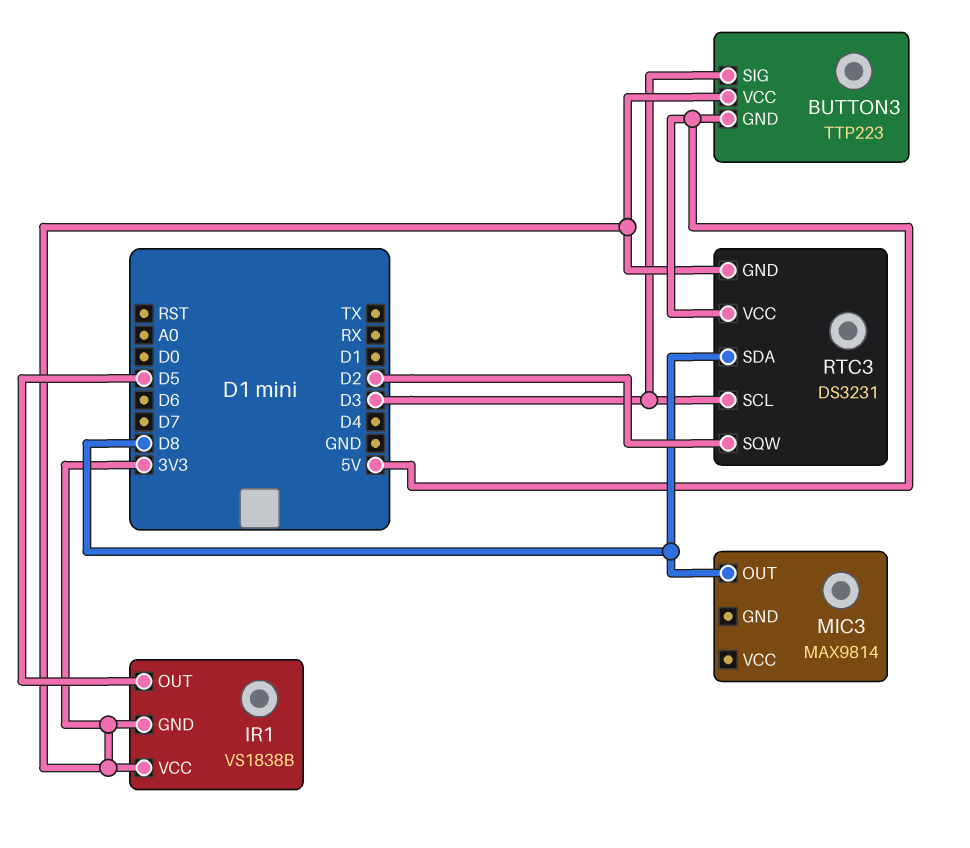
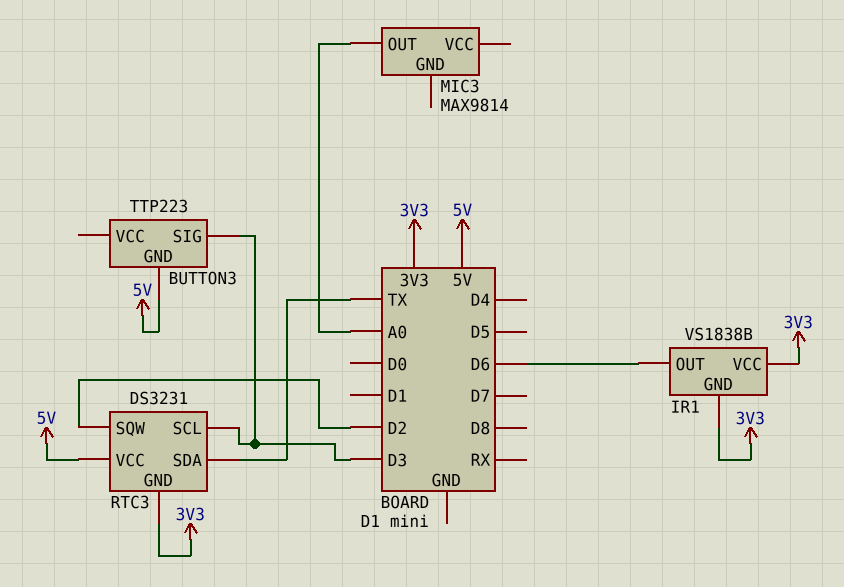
BUTTON3 pin VCC: 3V3 -> none
IR1 pin OUT: D5 -> D6
MIC3 pin OUT: D8 -> A0
RTC3 pin SDA: D8 -> TX

